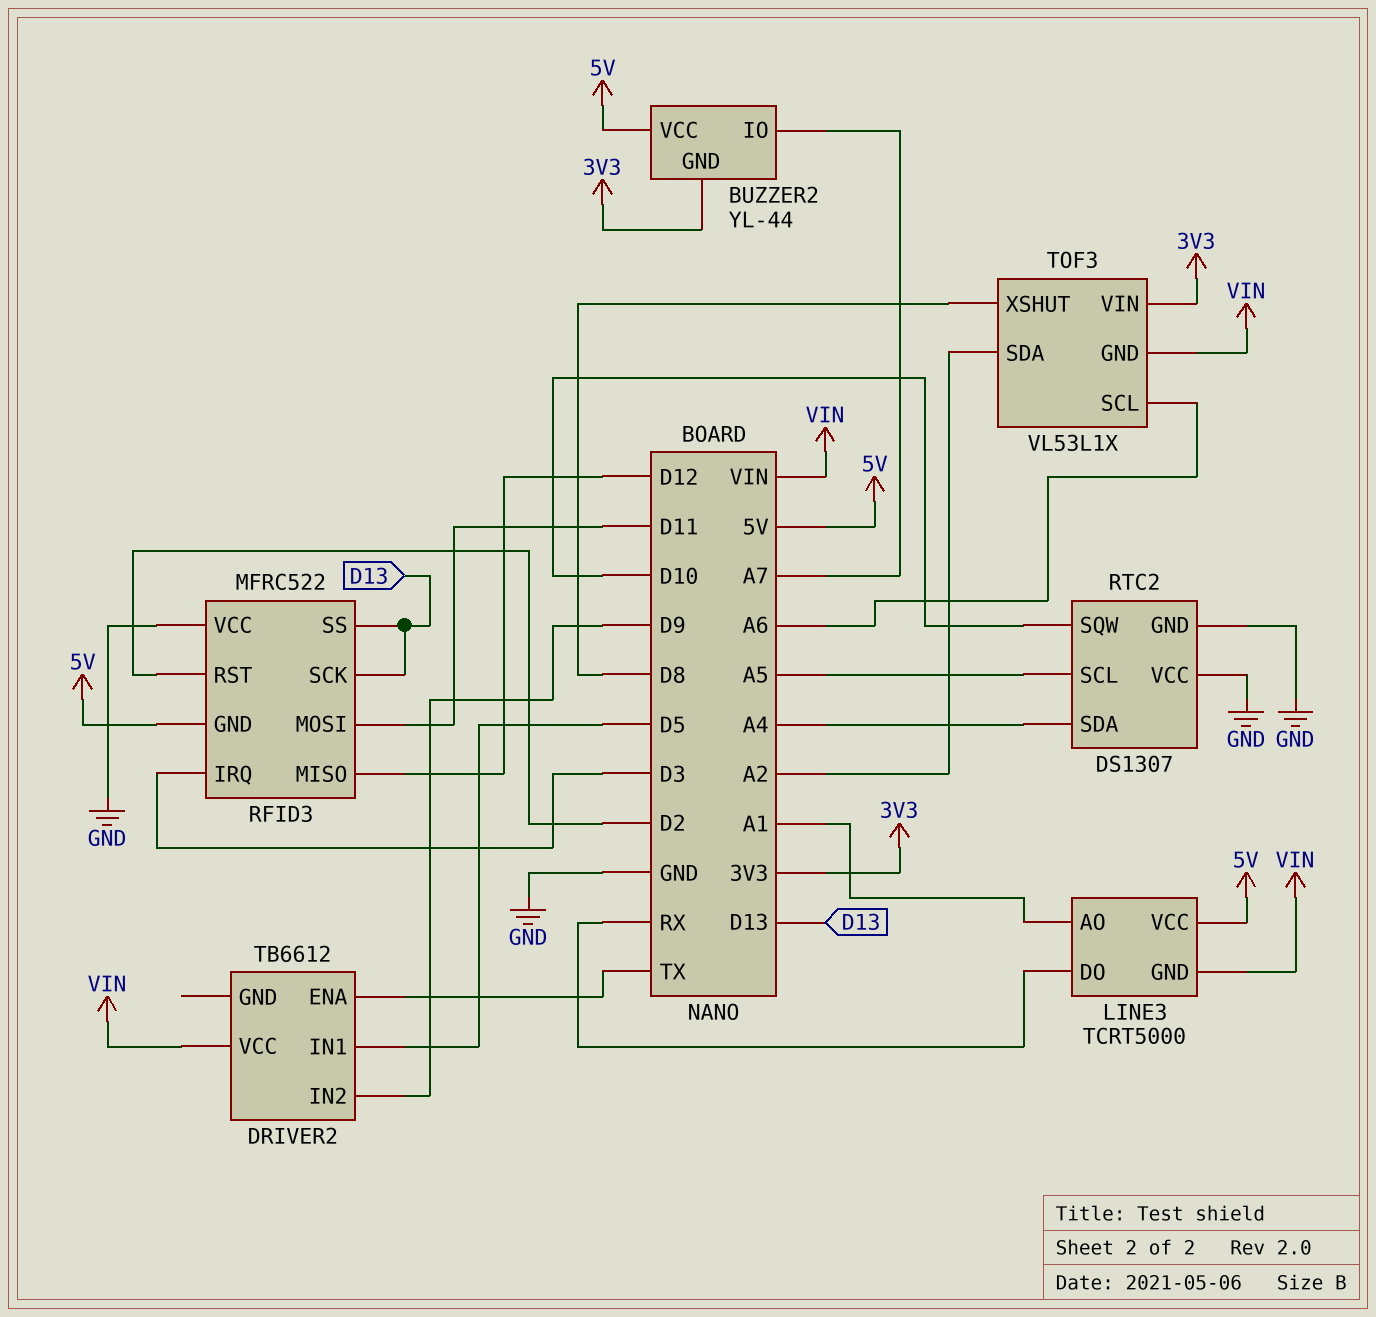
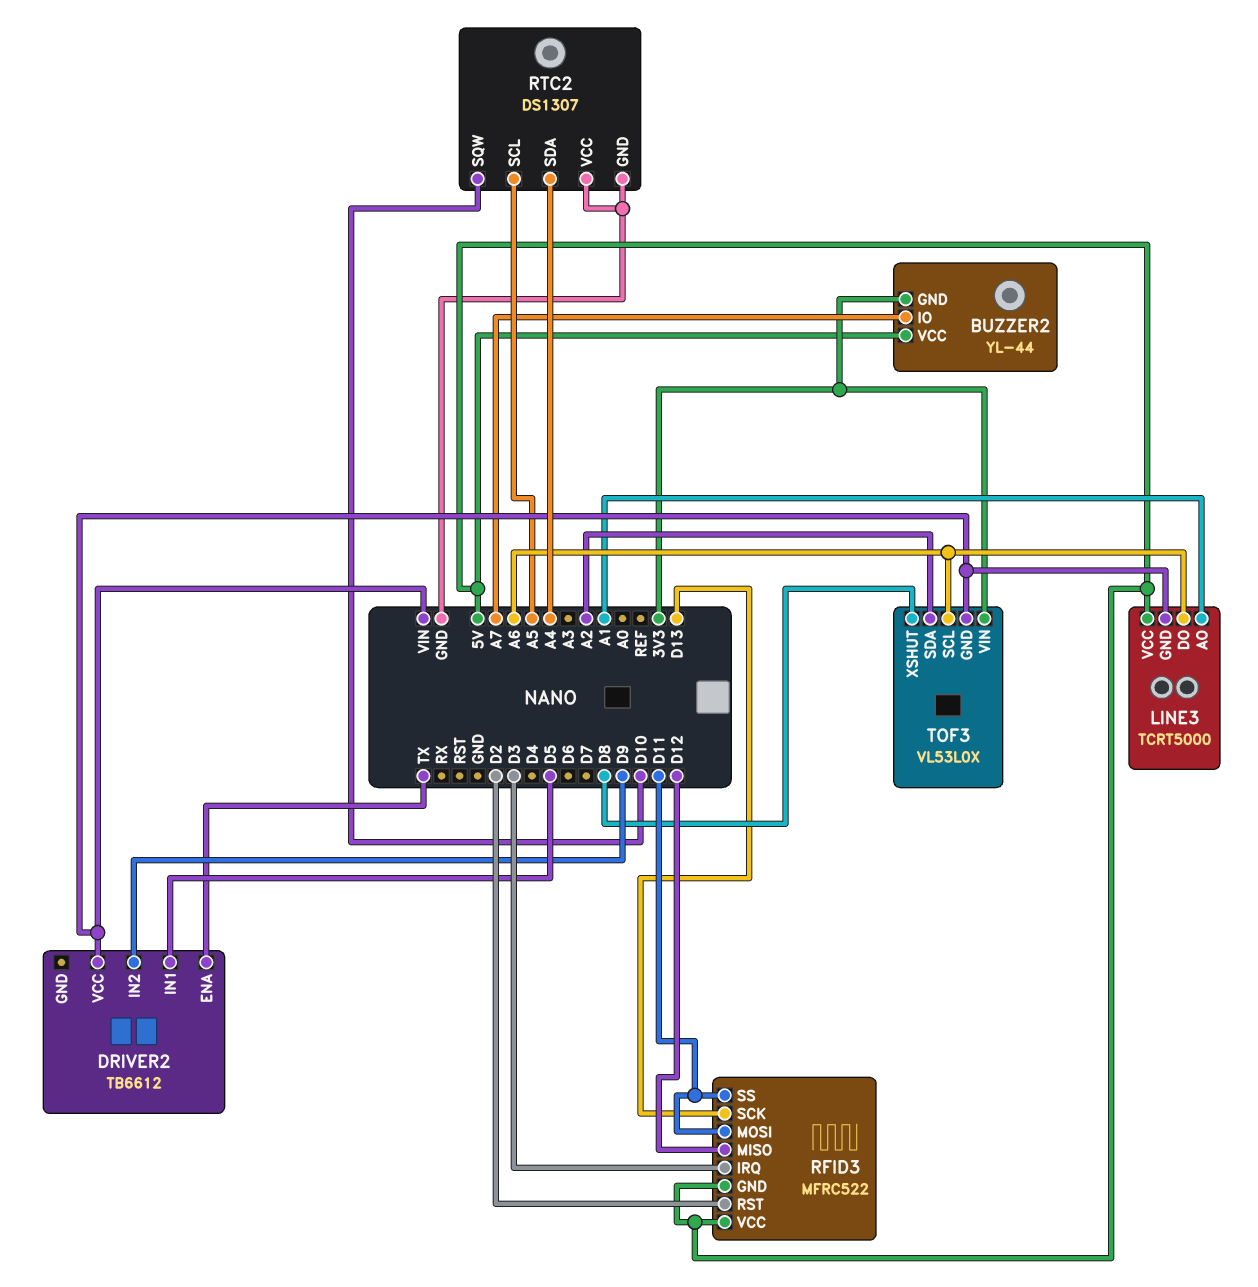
LINE3 pin DO: RX -> A6
RFID3 pin SS: D13 -> D11
RFID3 pin VCC: GND -> 5V
TOF3: VL53L1X -> VL53L0X

